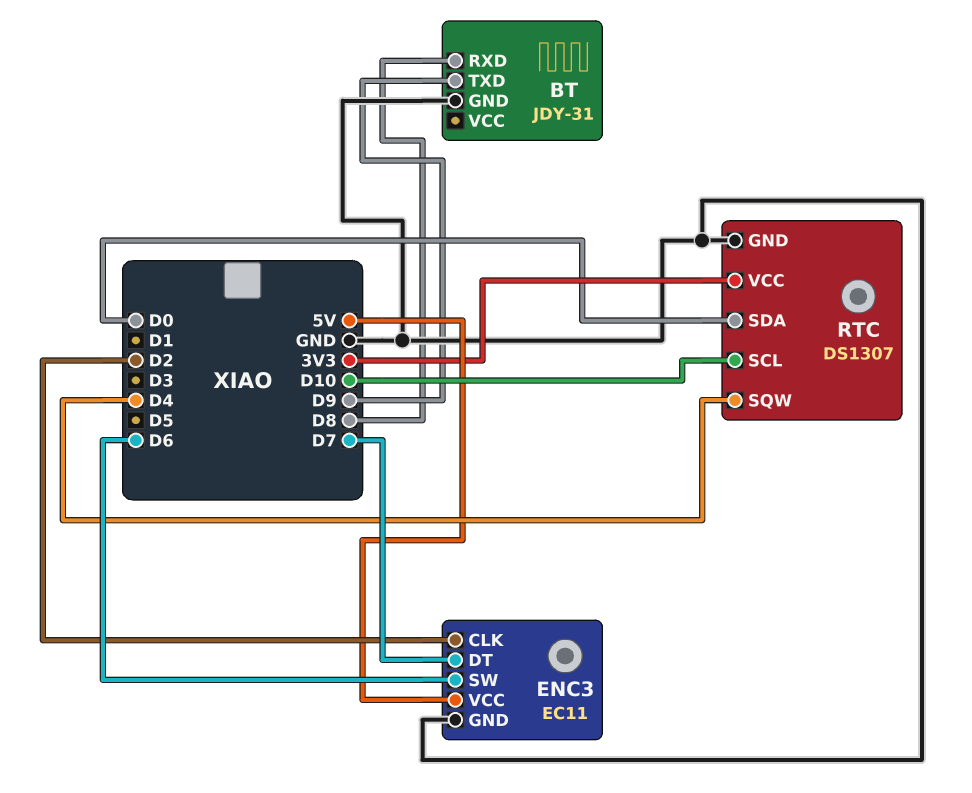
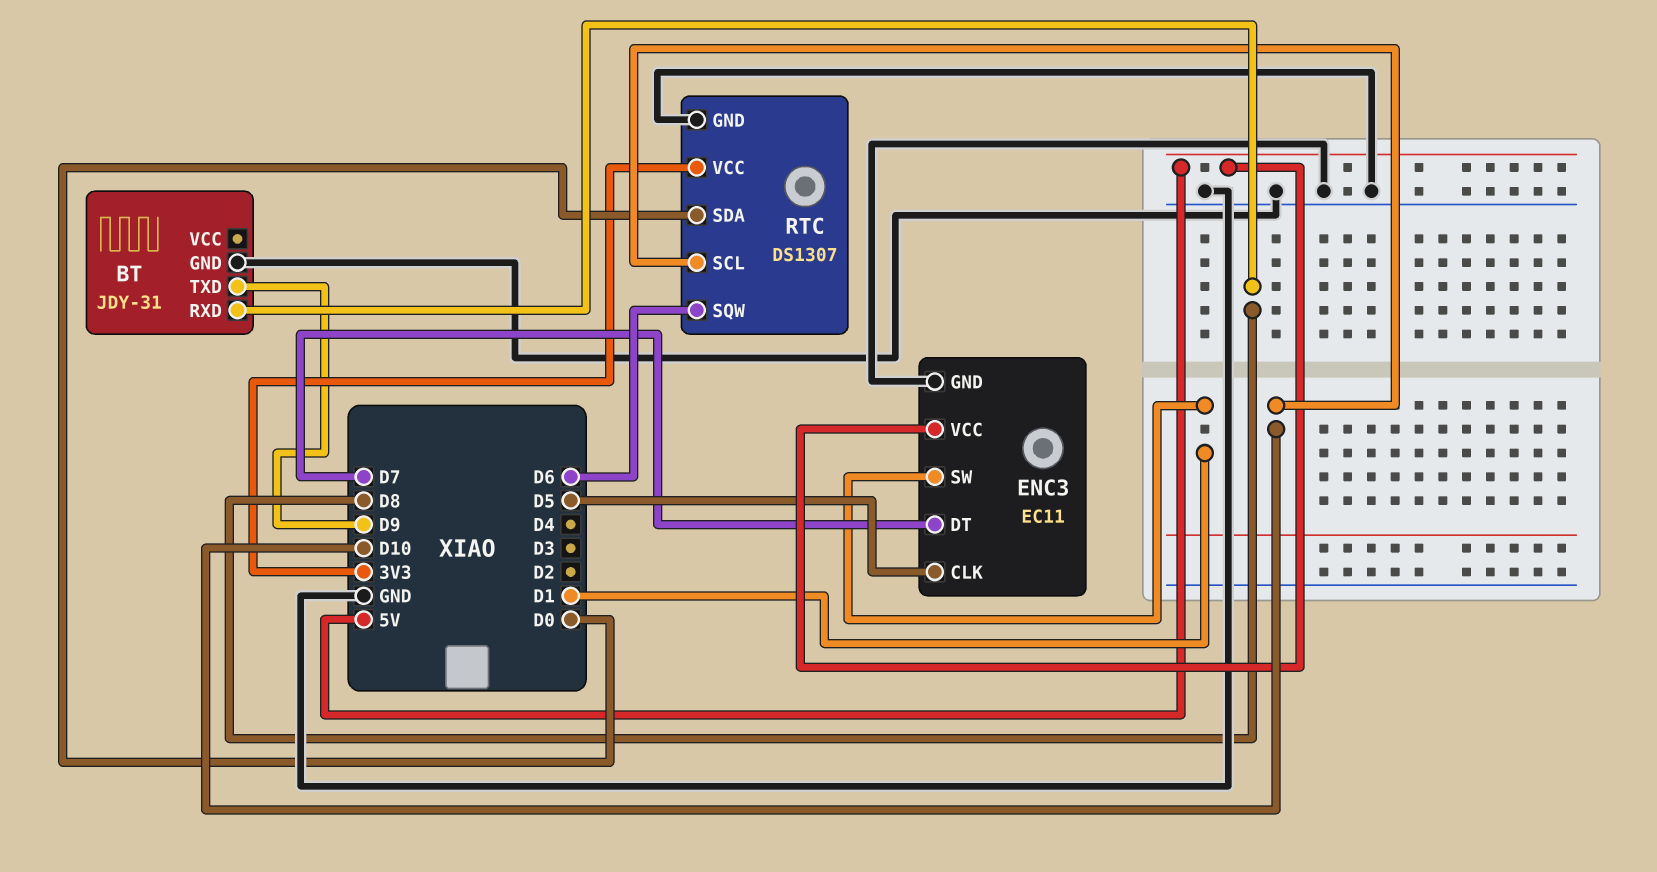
ENC3 pin CLK: D2 -> D5
ENC3 pin SW: D6 -> D1
RTC pin SQW: D4 -> D6

